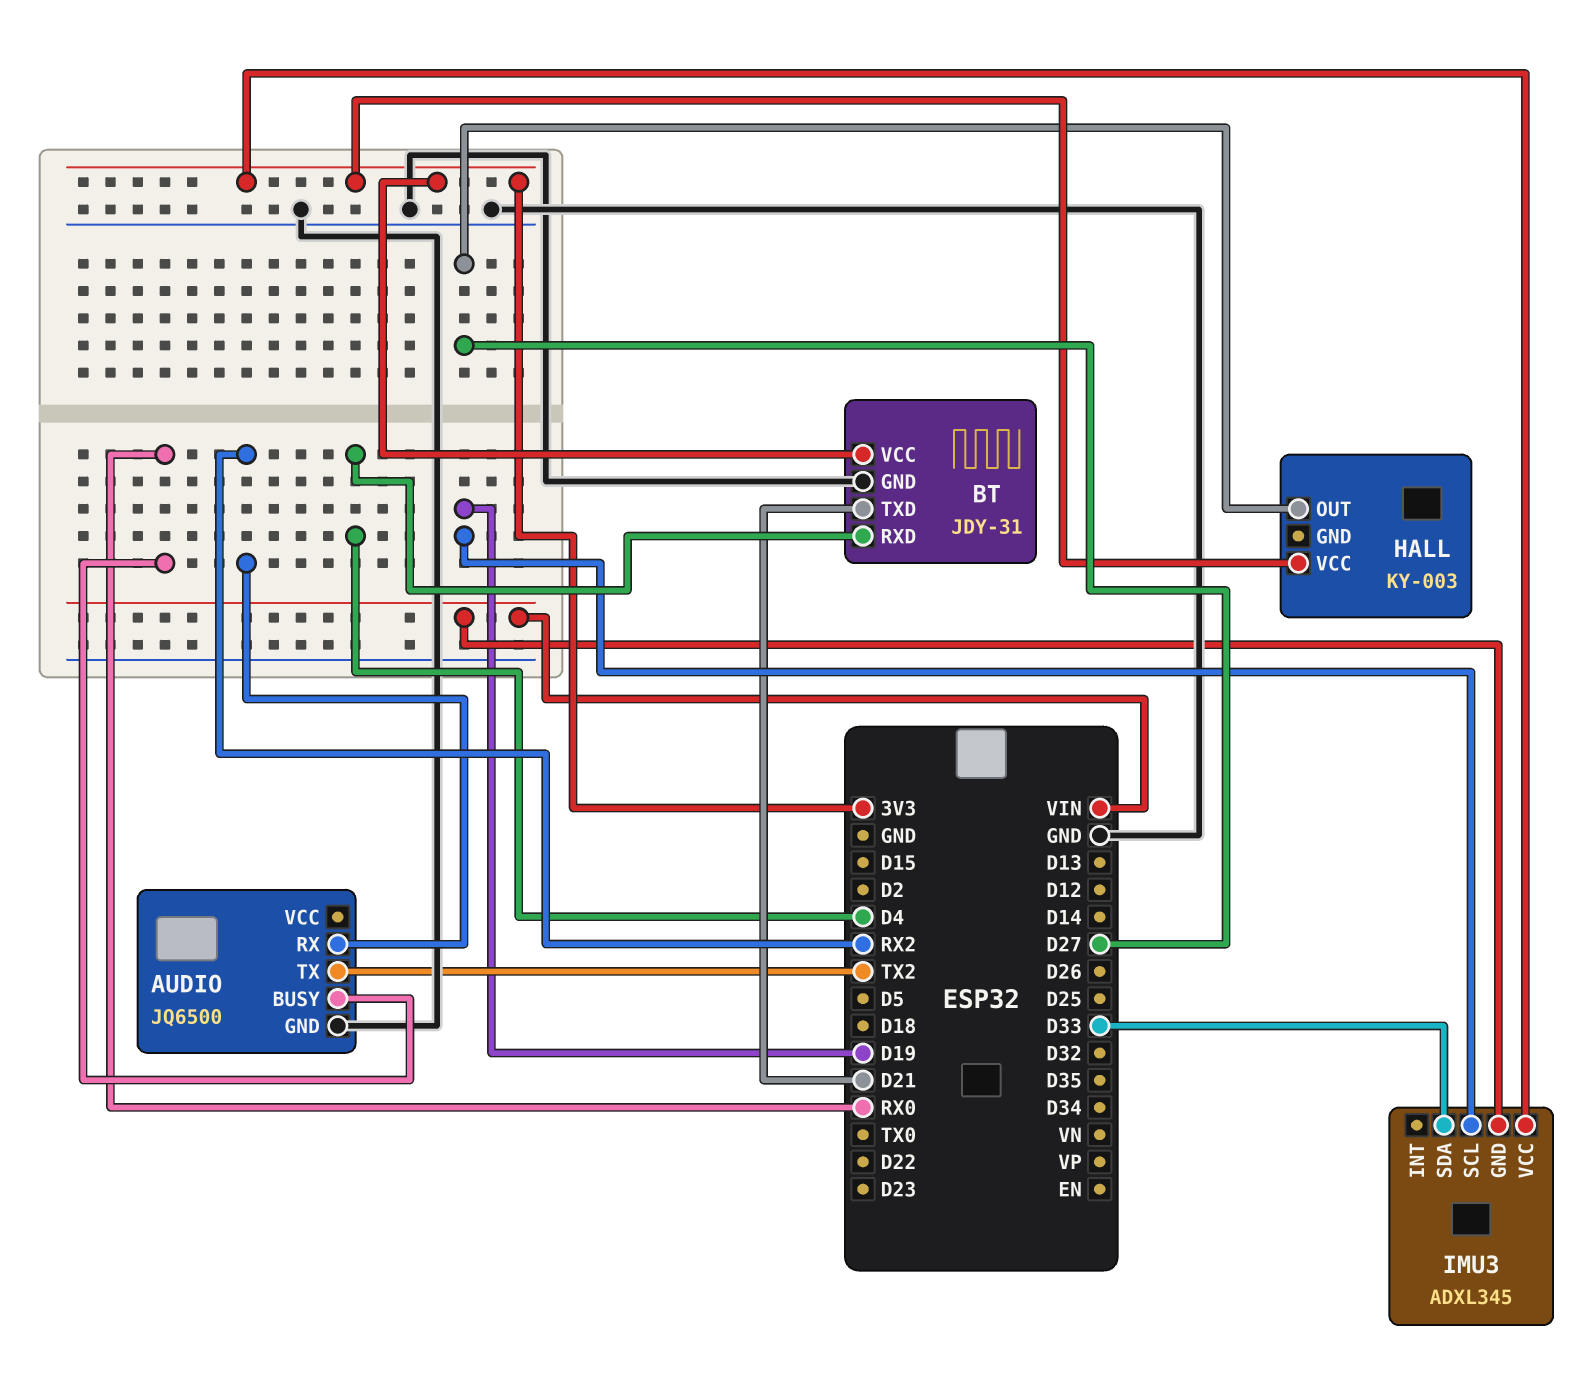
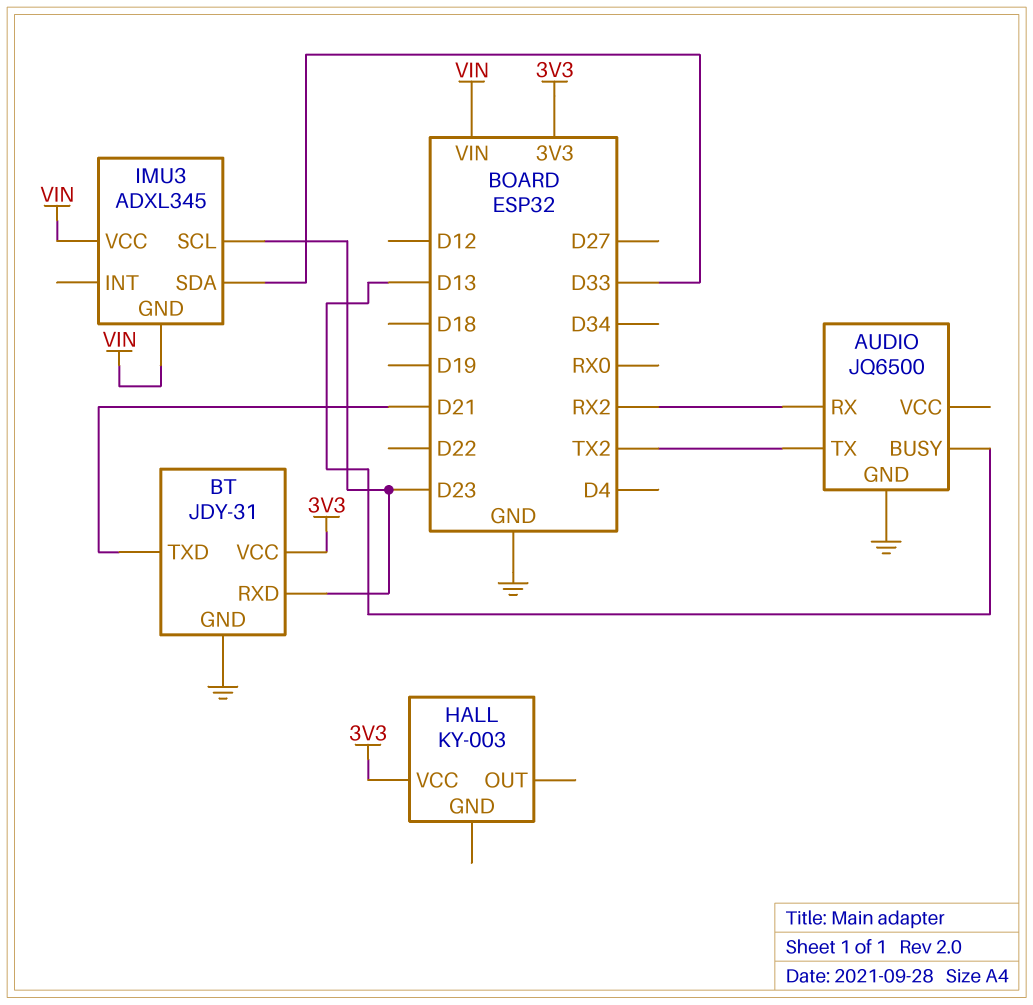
AUDIO pin BUSY: RX0 -> D13
BT pin RXD: D4 -> D23
HALL pin OUT: D27 -> none
IMU3 pin SCL: D19 -> D23
IMU3 pin VCC: 3V3 -> VIN

